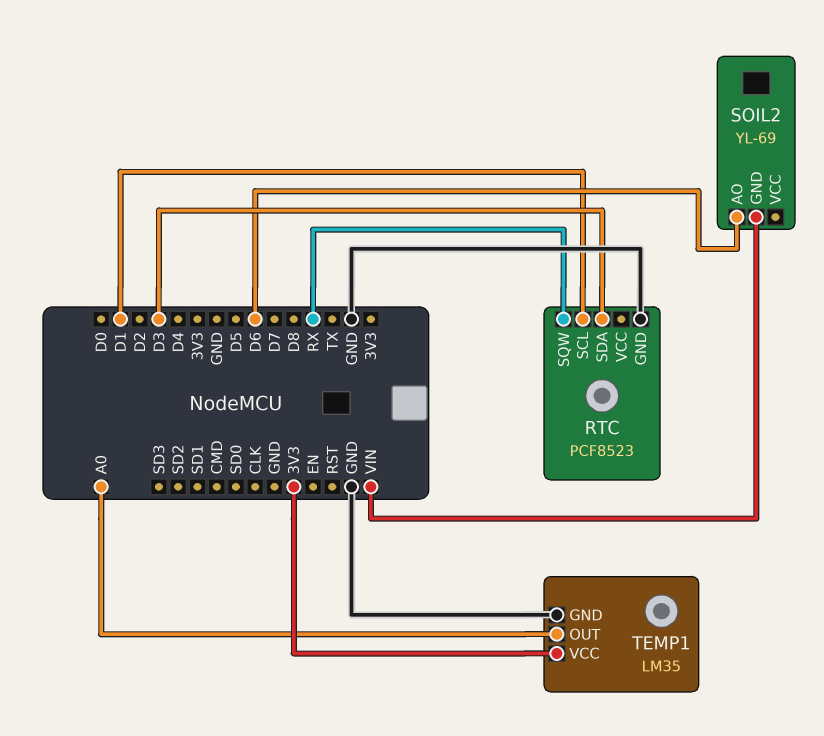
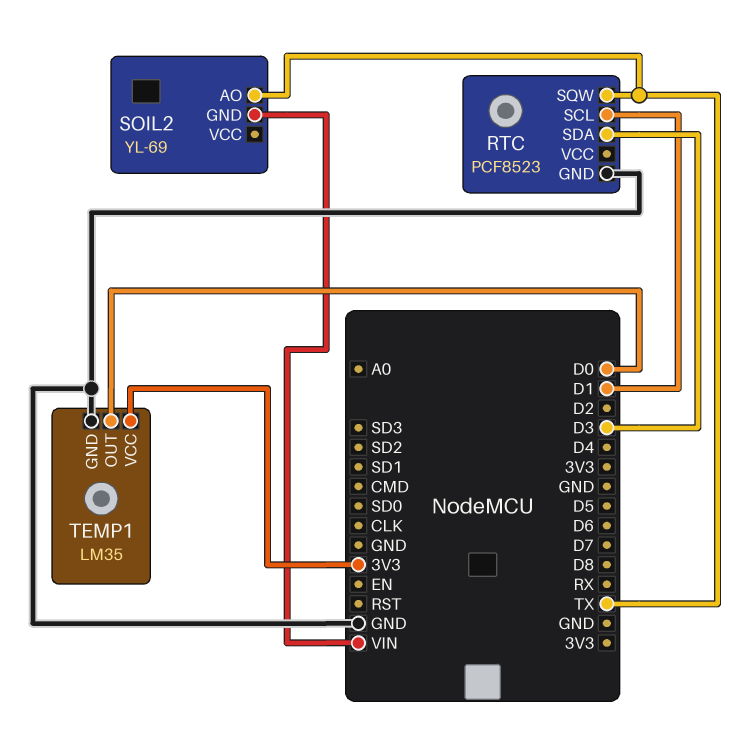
RTC pin SQW: RX -> TX
SOIL2 pin AO: D6 -> TX
TEMP1 pin OUT: A0 -> D0

